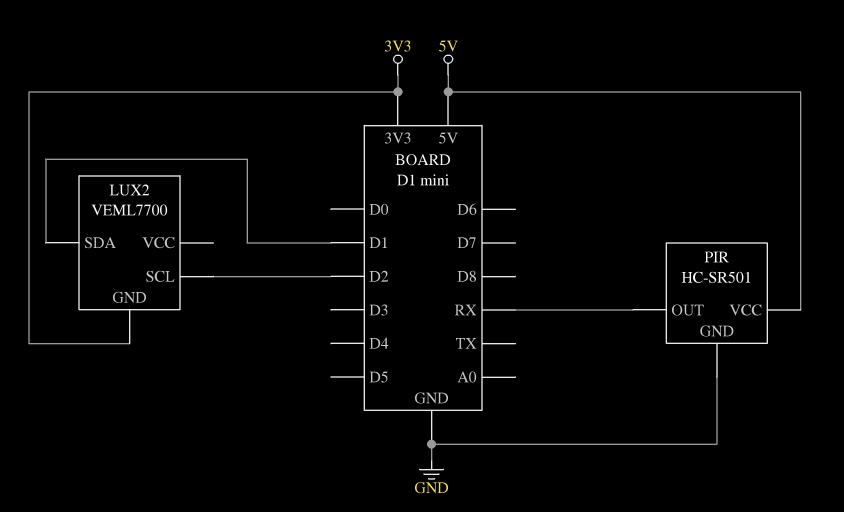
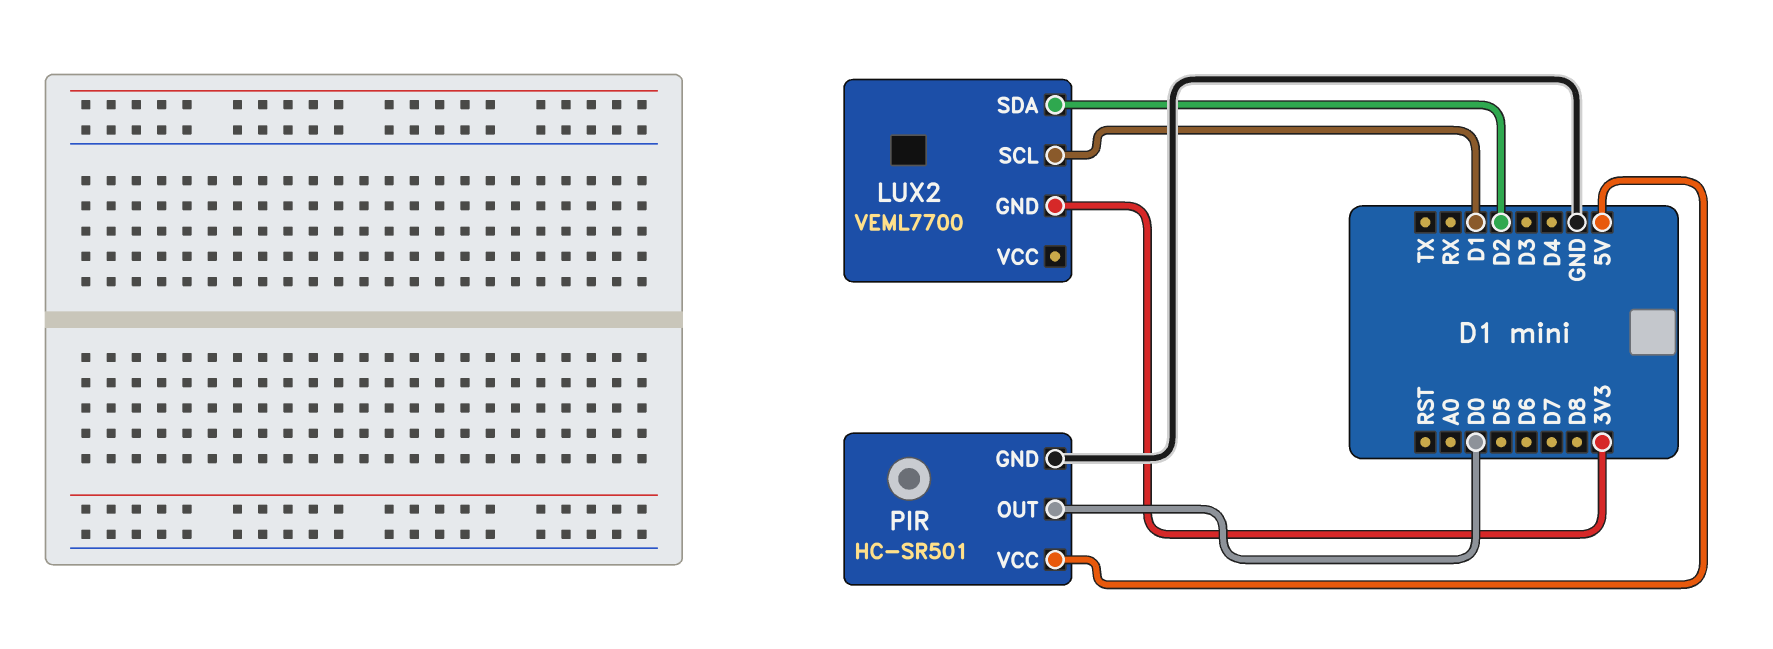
LUX2 pin SCL: D2 -> D1
LUX2 pin SDA: D1 -> D2
PIR pin OUT: RX -> D0

